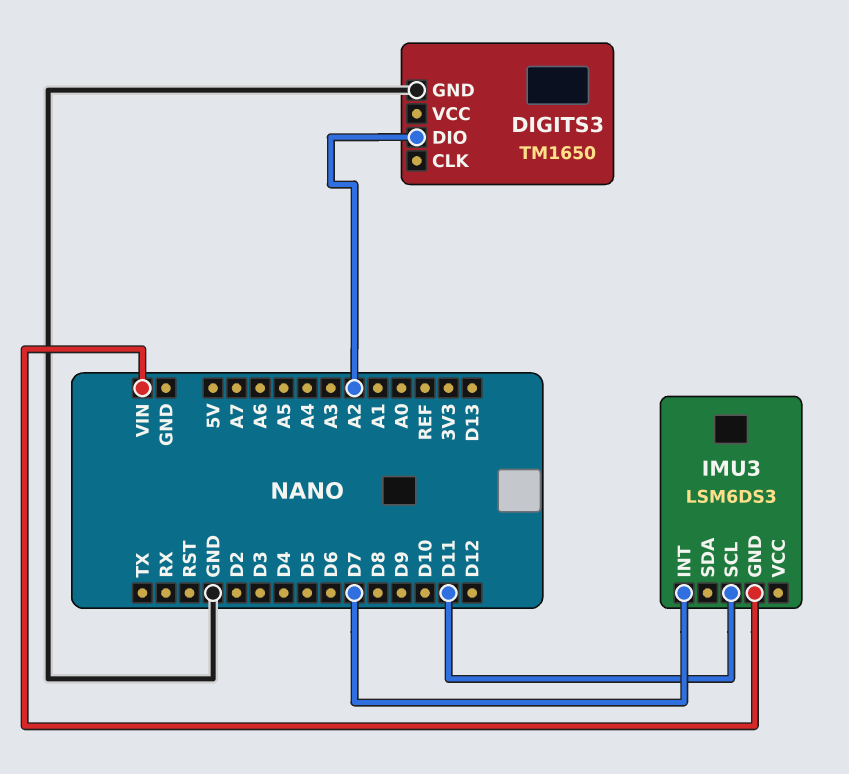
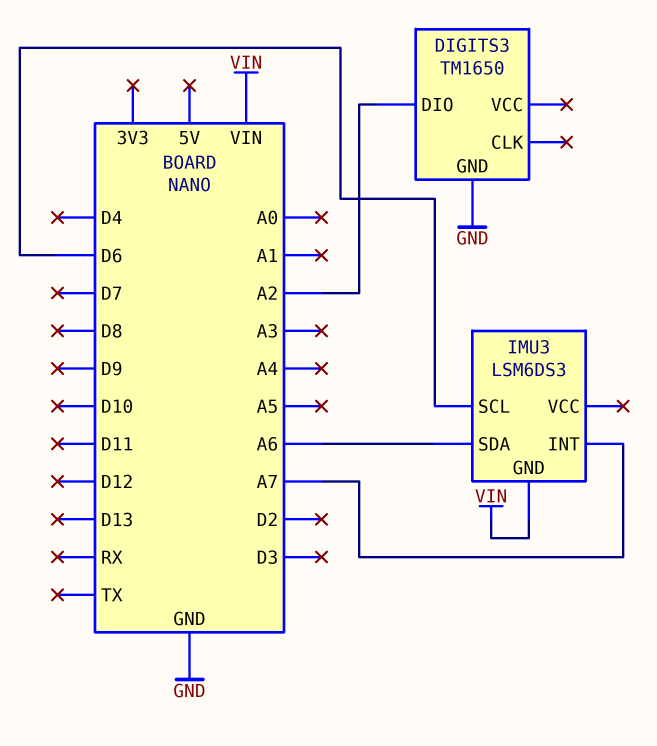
IMU3 pin INT: D7 -> A7
IMU3 pin SCL: D11 -> D6
IMU3 pin SDA: none -> A6

